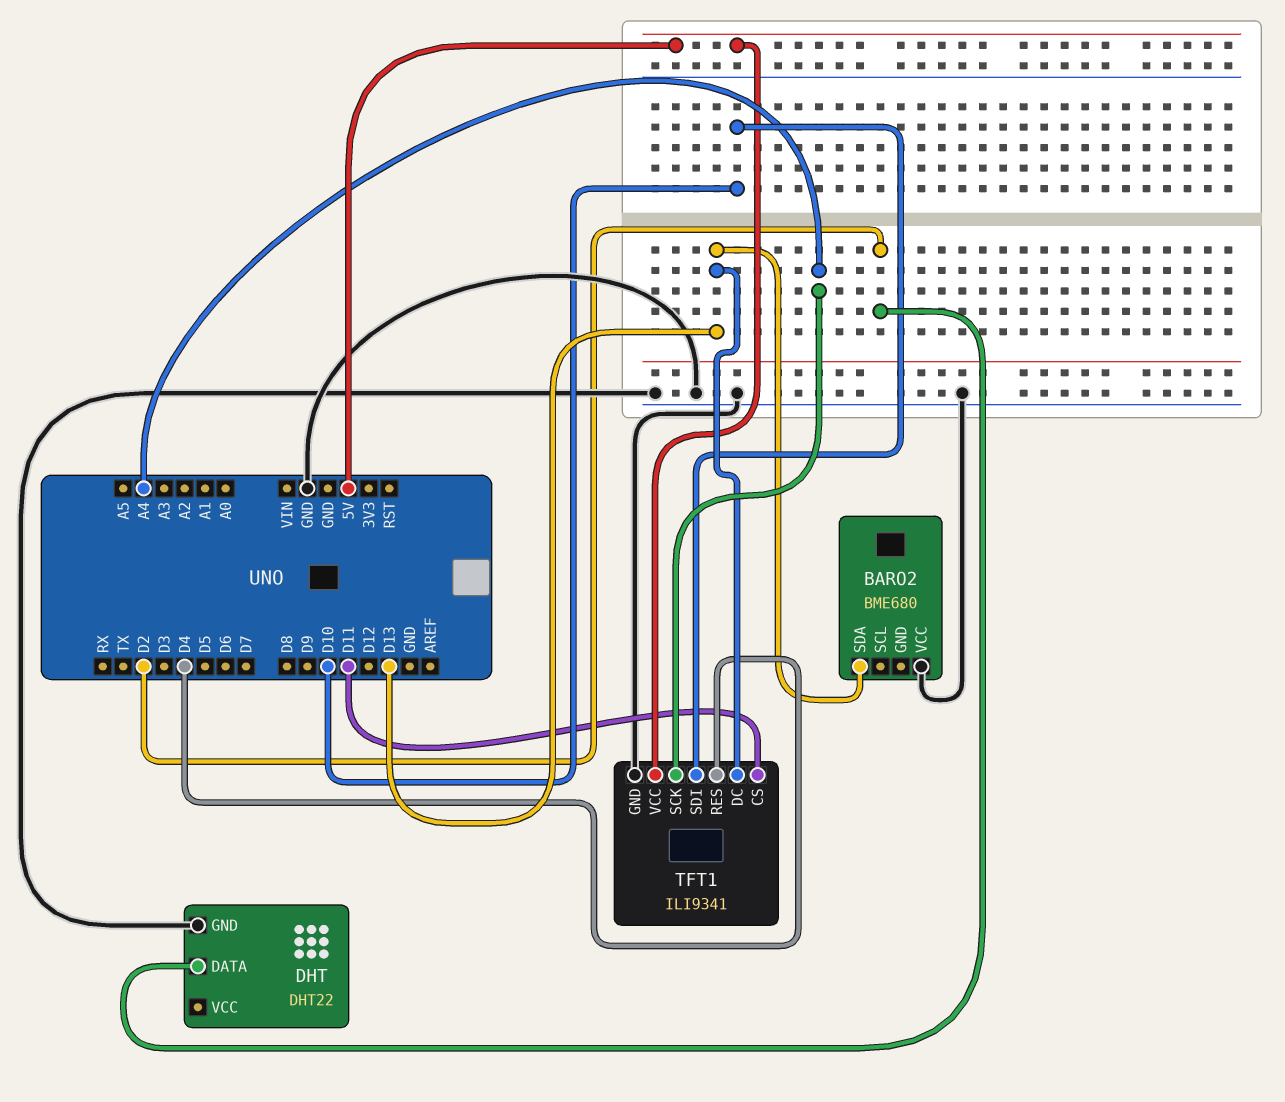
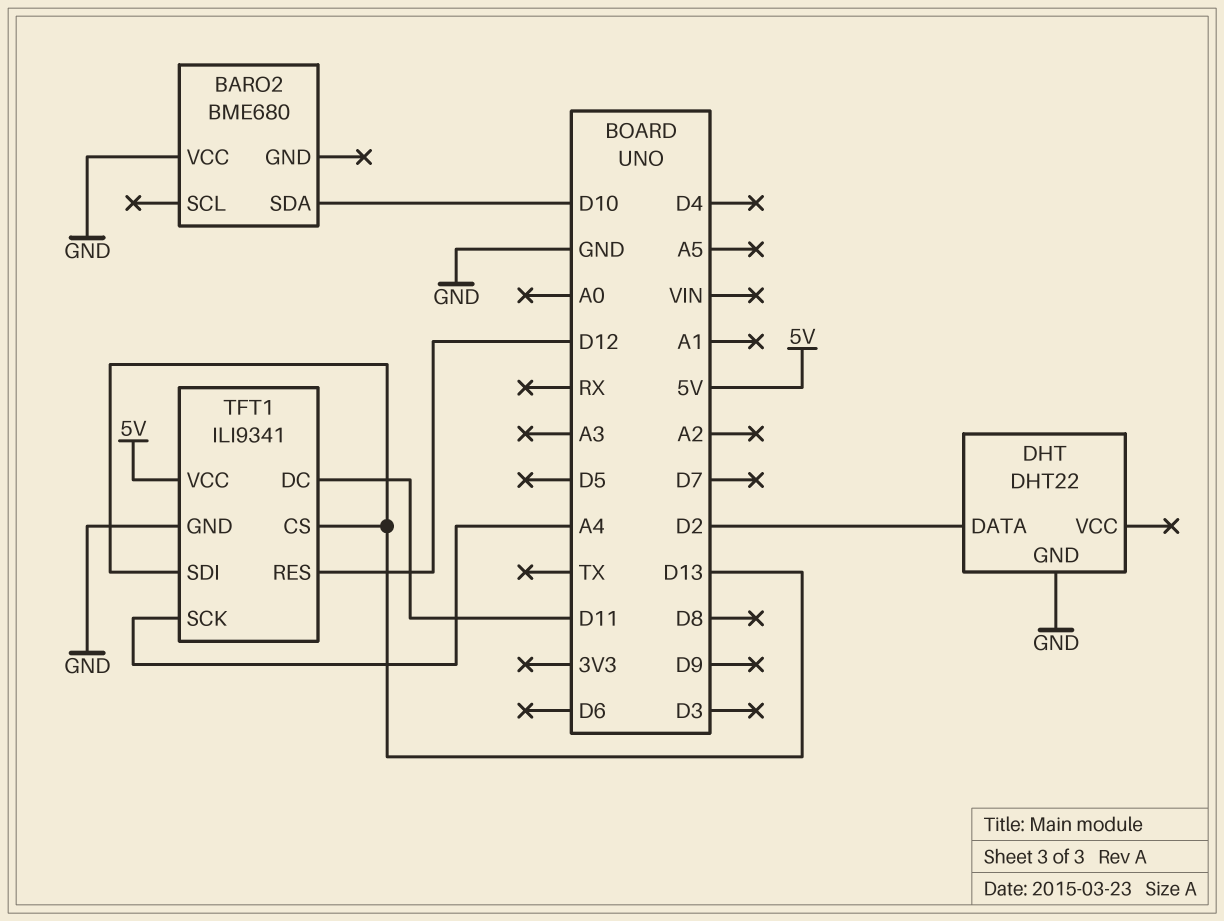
BARO2 pin SDA: D13 -> D10
TFT1 pin CS: D11 -> D13
TFT1 pin DC: D13 -> D11
TFT1 pin RES: D4 -> D12
TFT1 pin SDI: D10 -> D13

